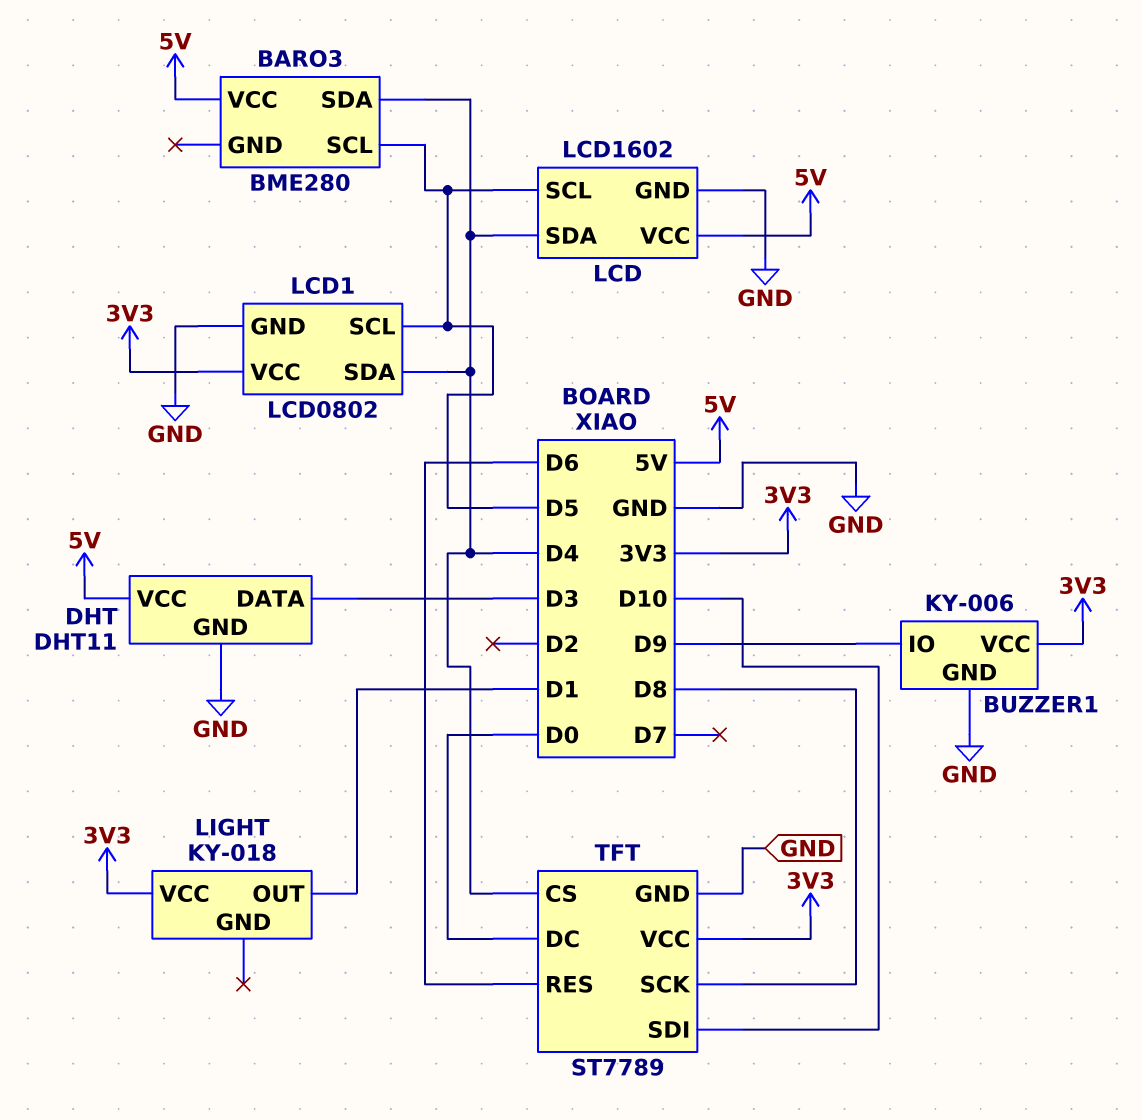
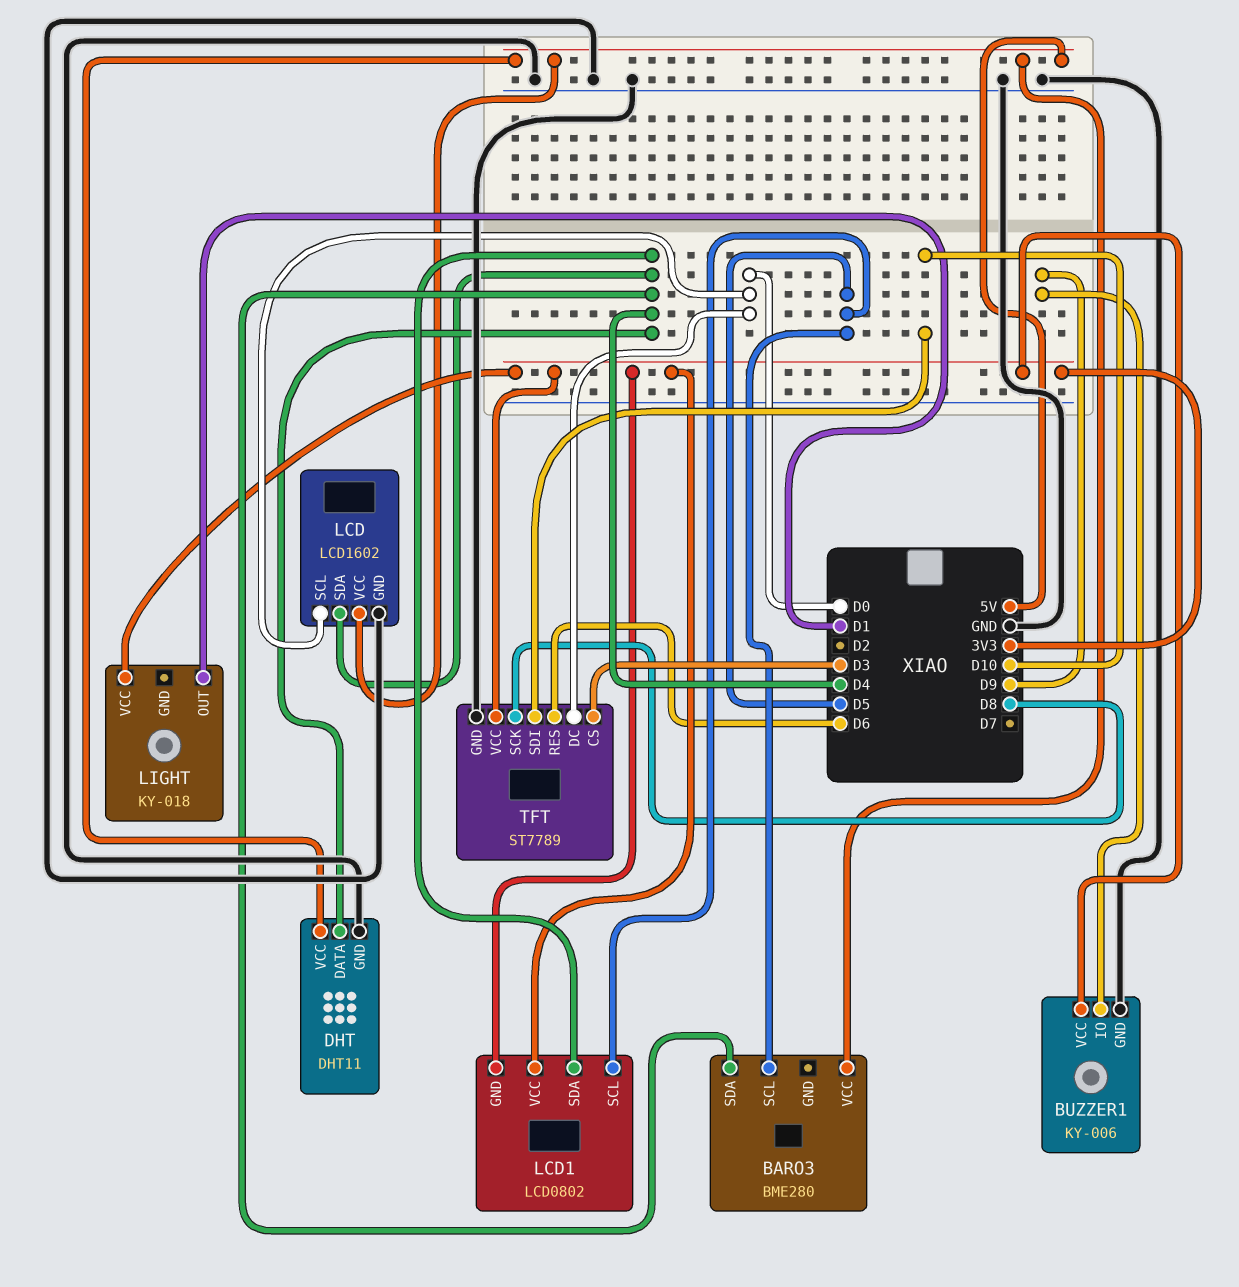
DHT pin DATA: D3 -> D4
LCD pin SCL: D5 -> D0
LCD1 pin GND: GND -> 3V3
TFT pin CS: D4 -> D3

